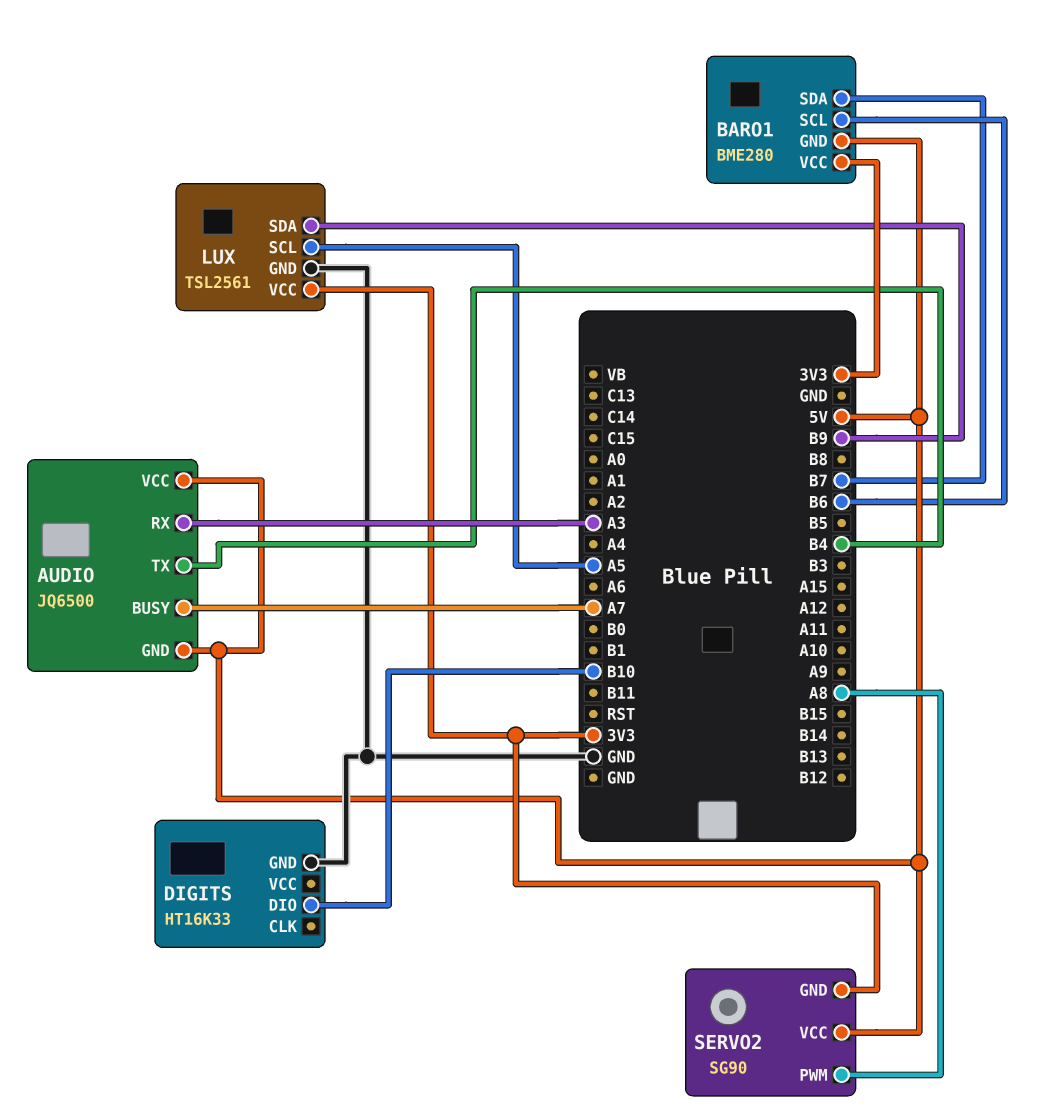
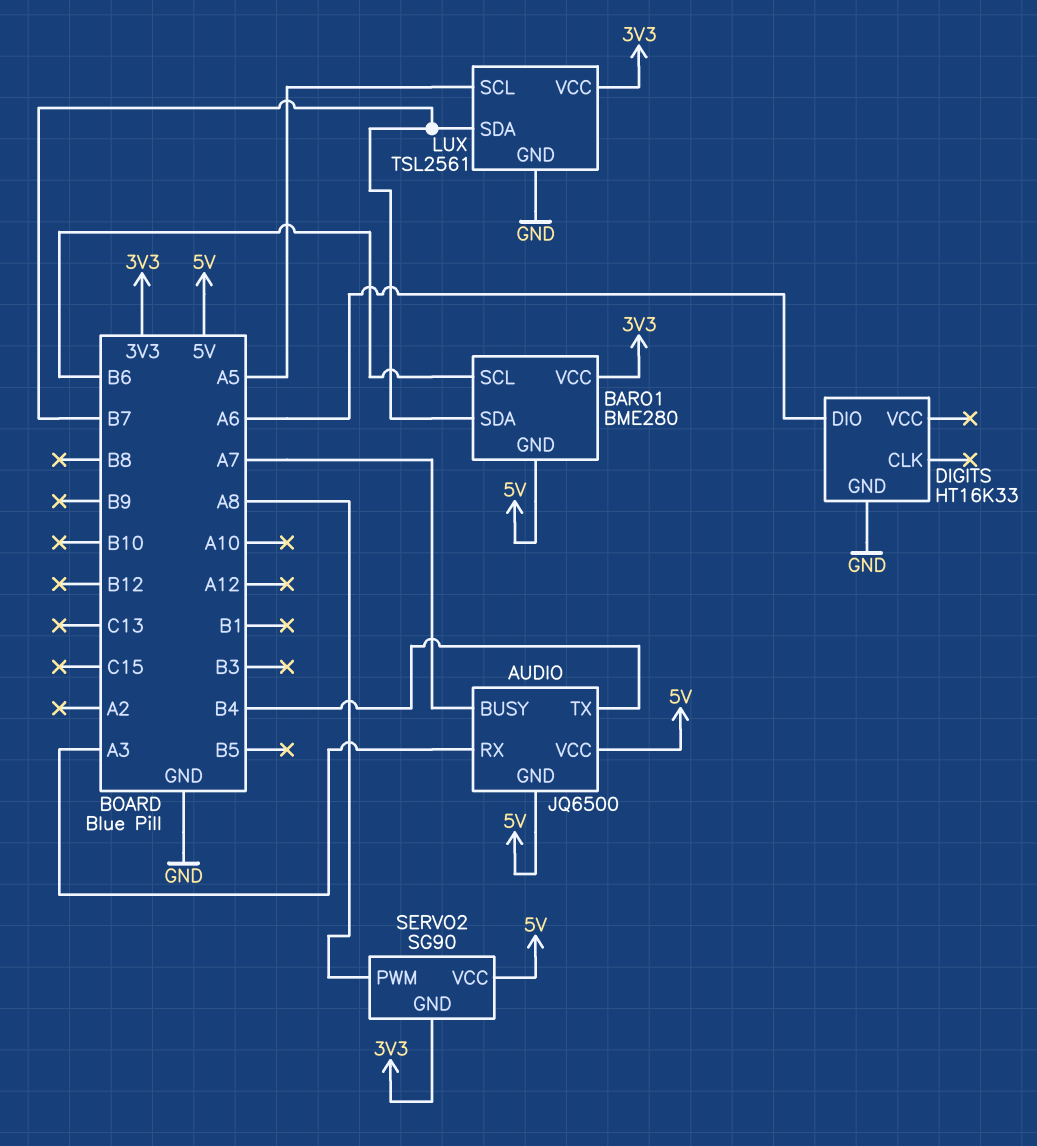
DIGITS pin DIO: B10 -> A6
LUX pin SDA: B9 -> B7

